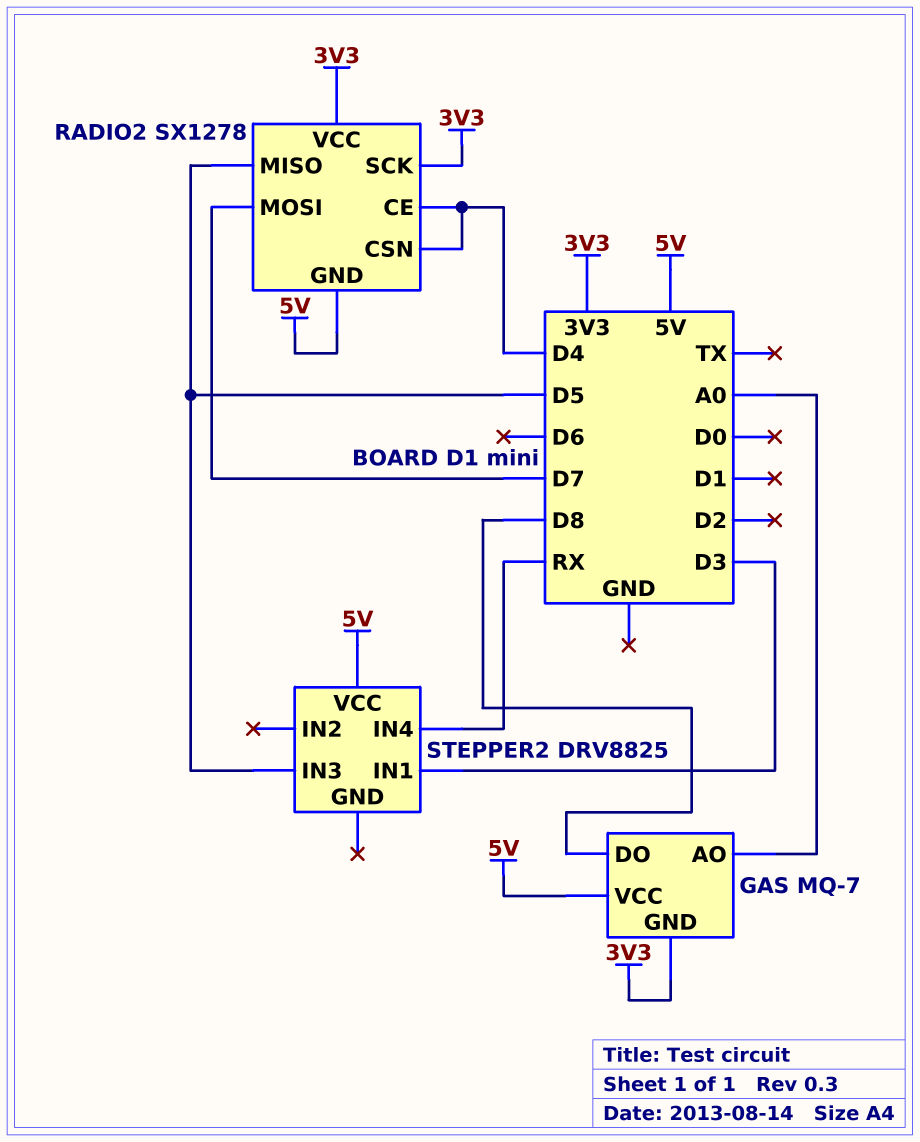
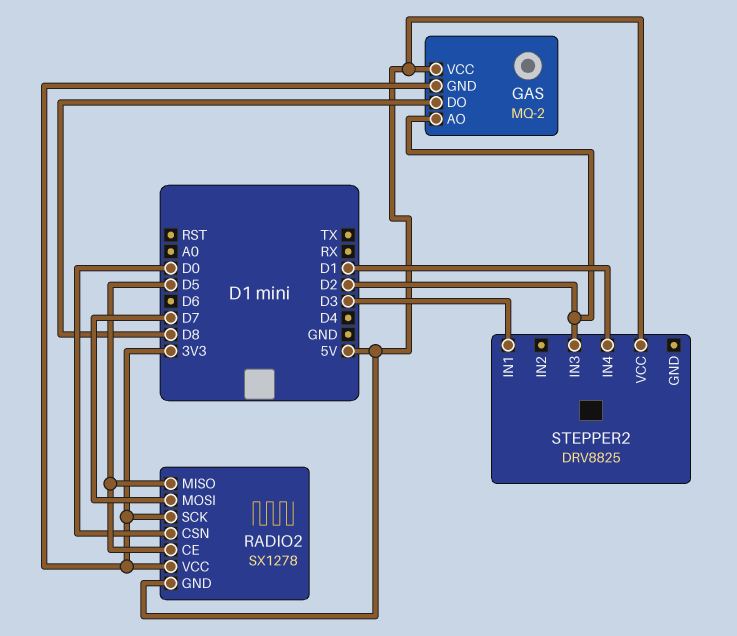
GAS: MQ-7 -> MQ-2
GAS pin AO: A0 -> D2
RADIO2 pin CE: D4 -> D5
RADIO2 pin CSN: D4 -> D0
STEPPER2 pin IN3: D5 -> D2
STEPPER2 pin IN4: RX -> D1

